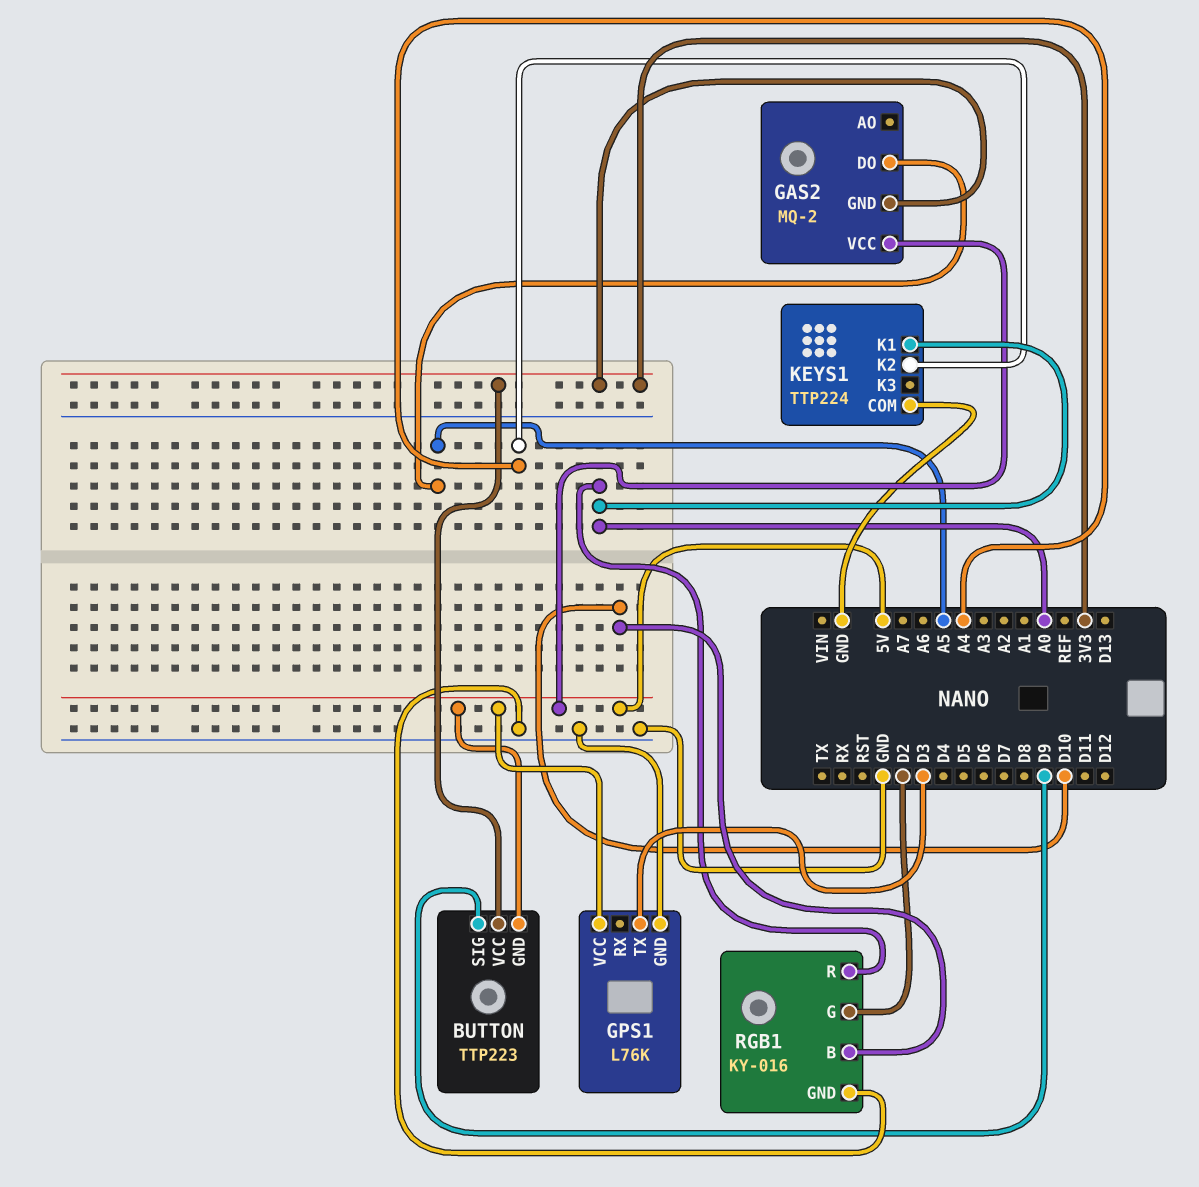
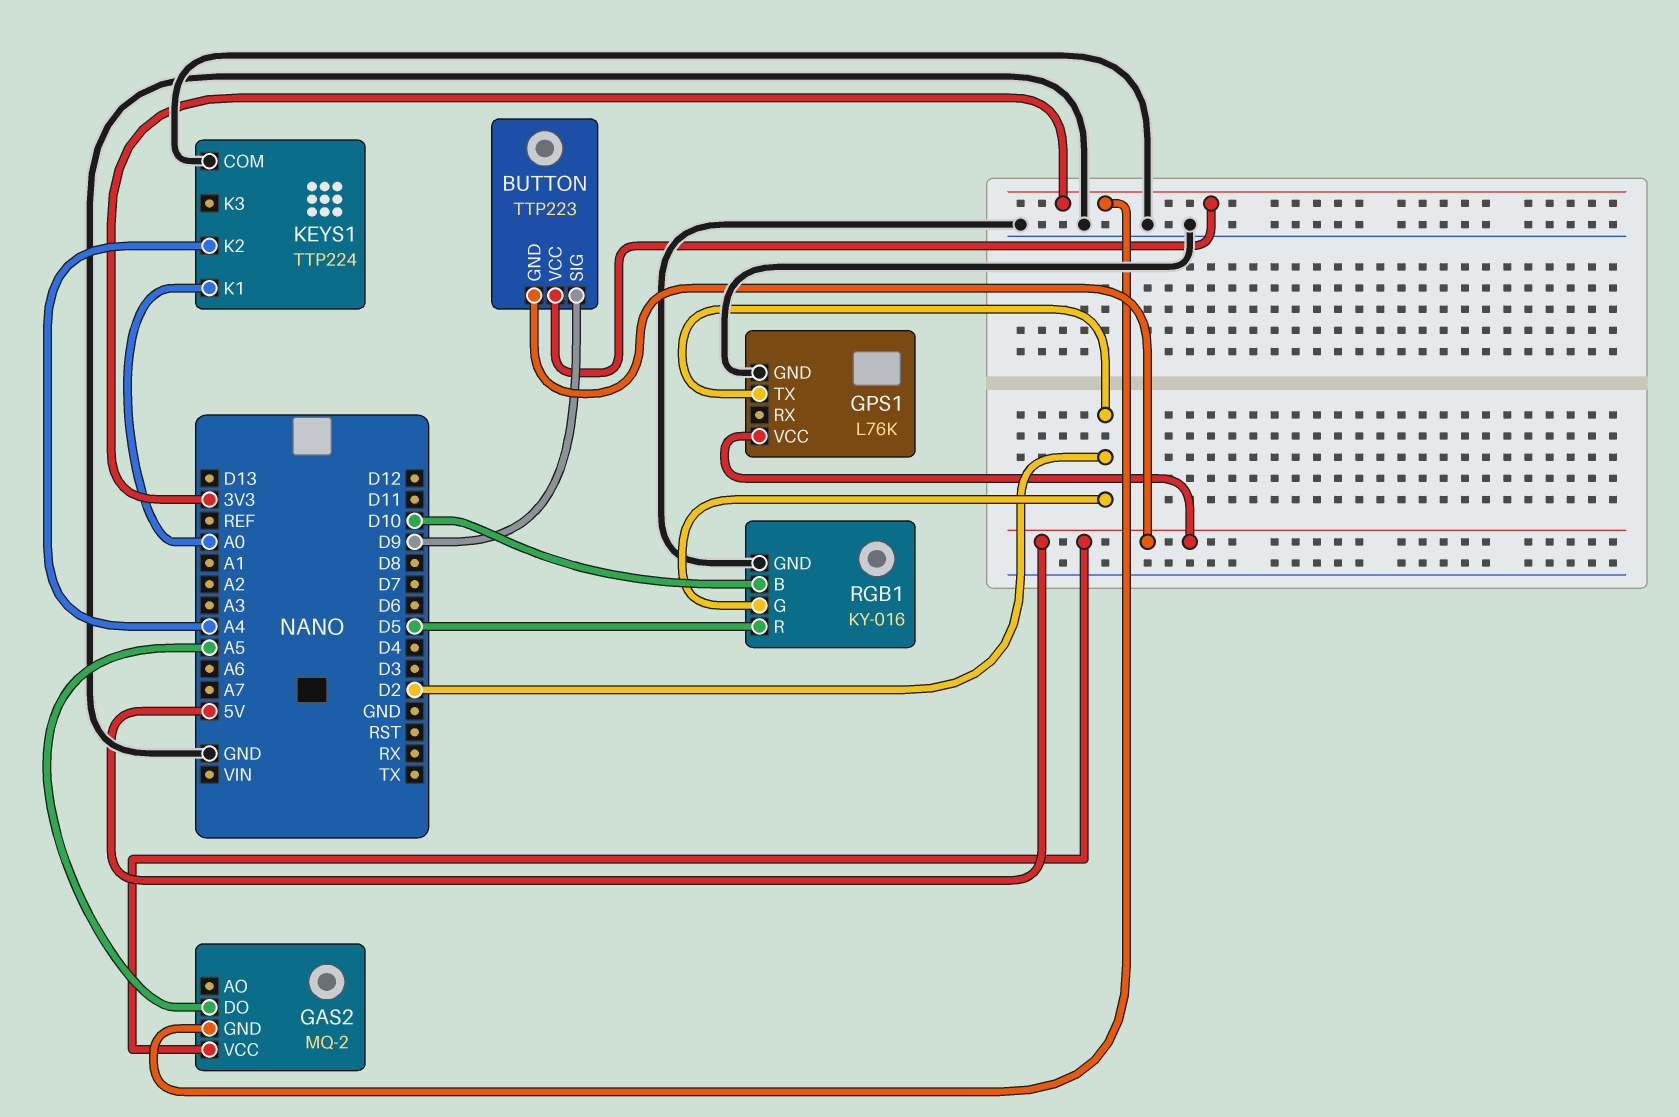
GPS1 pin TX: D3 -> D2
RGB1 pin R: A0 -> D5

